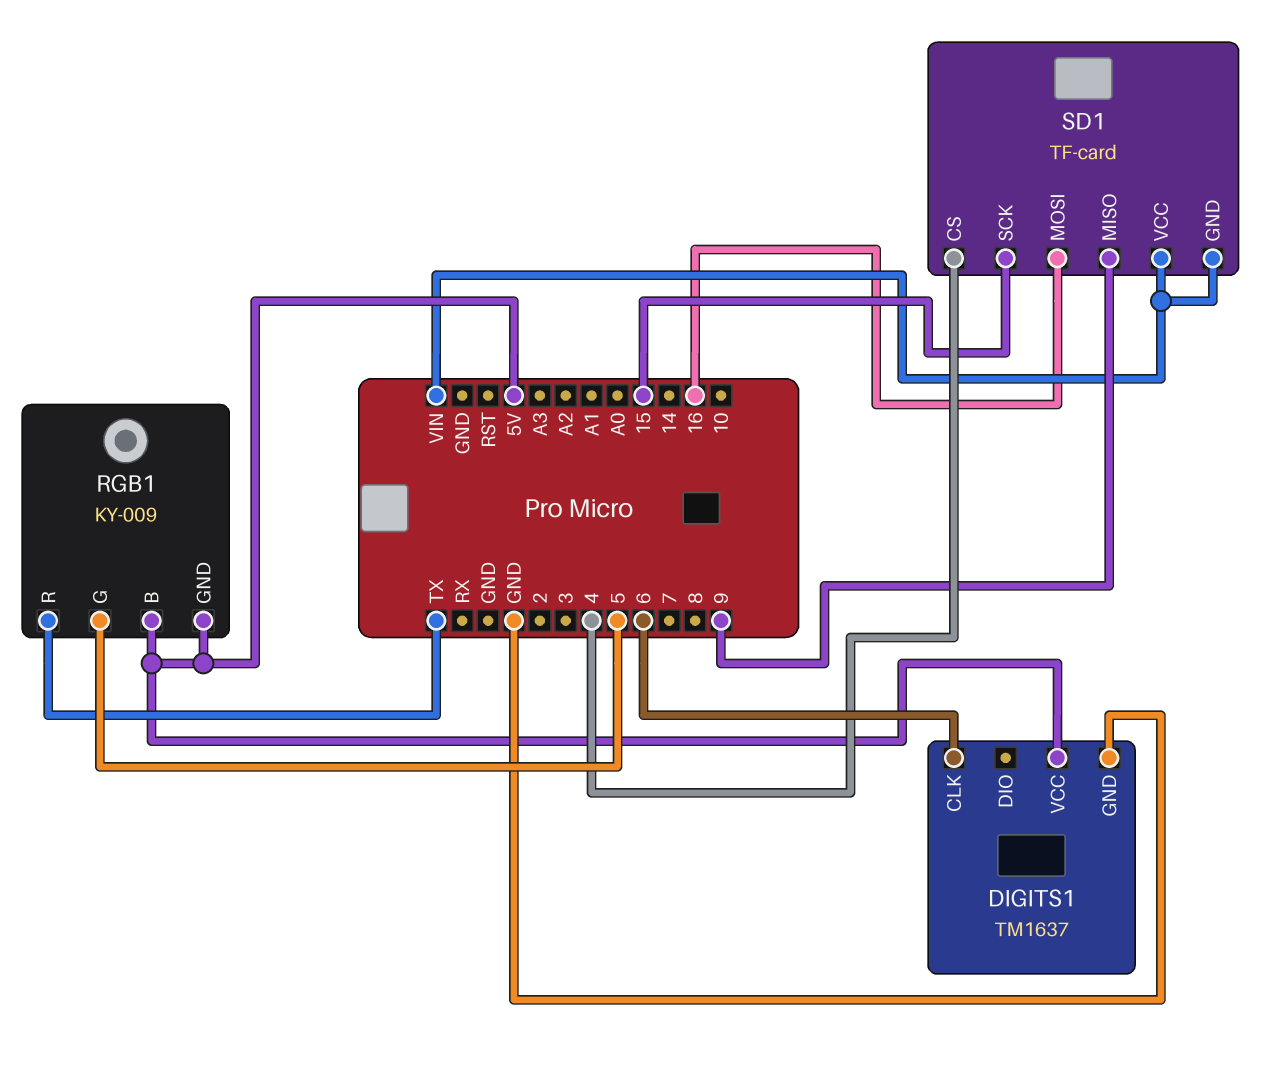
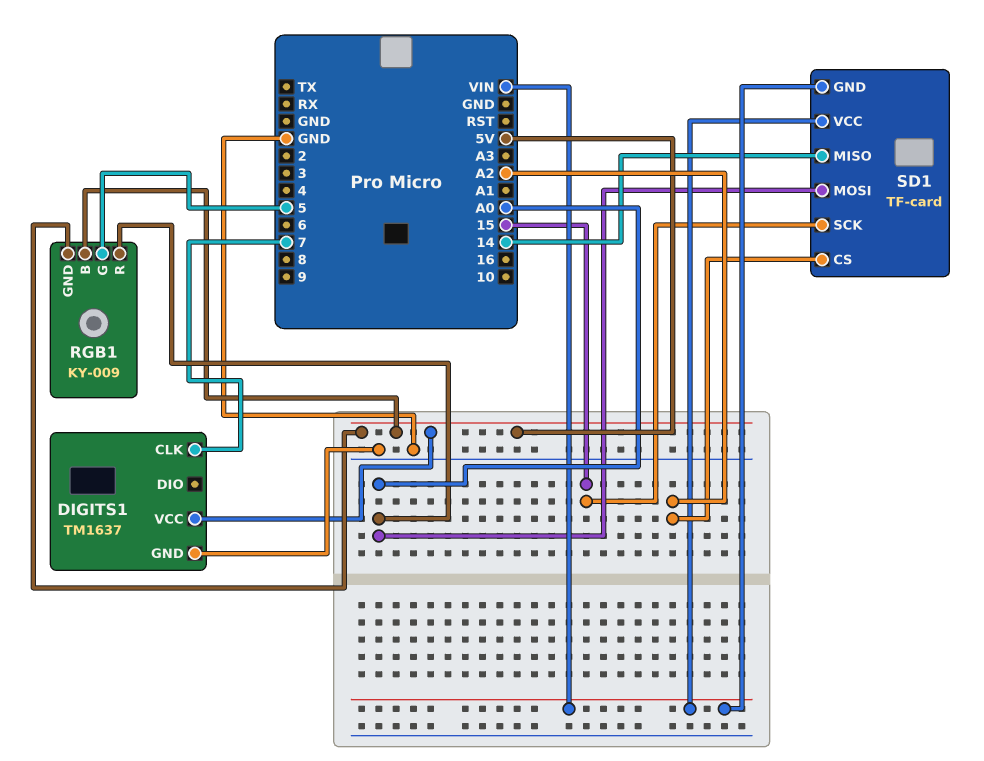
DIGITS1 pin CLK: 6 -> 7
RGB1 pin R: TX -> A0
SD1 pin CS: 4 -> A2
SD1 pin MISO: 9 -> 14
SD1 pin MOSI: 16 -> A0

